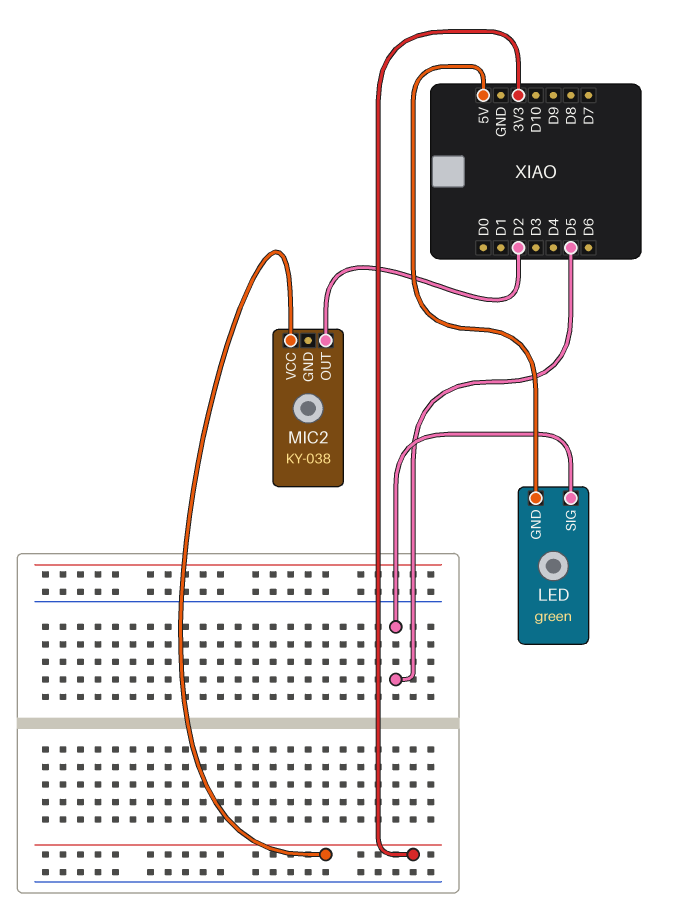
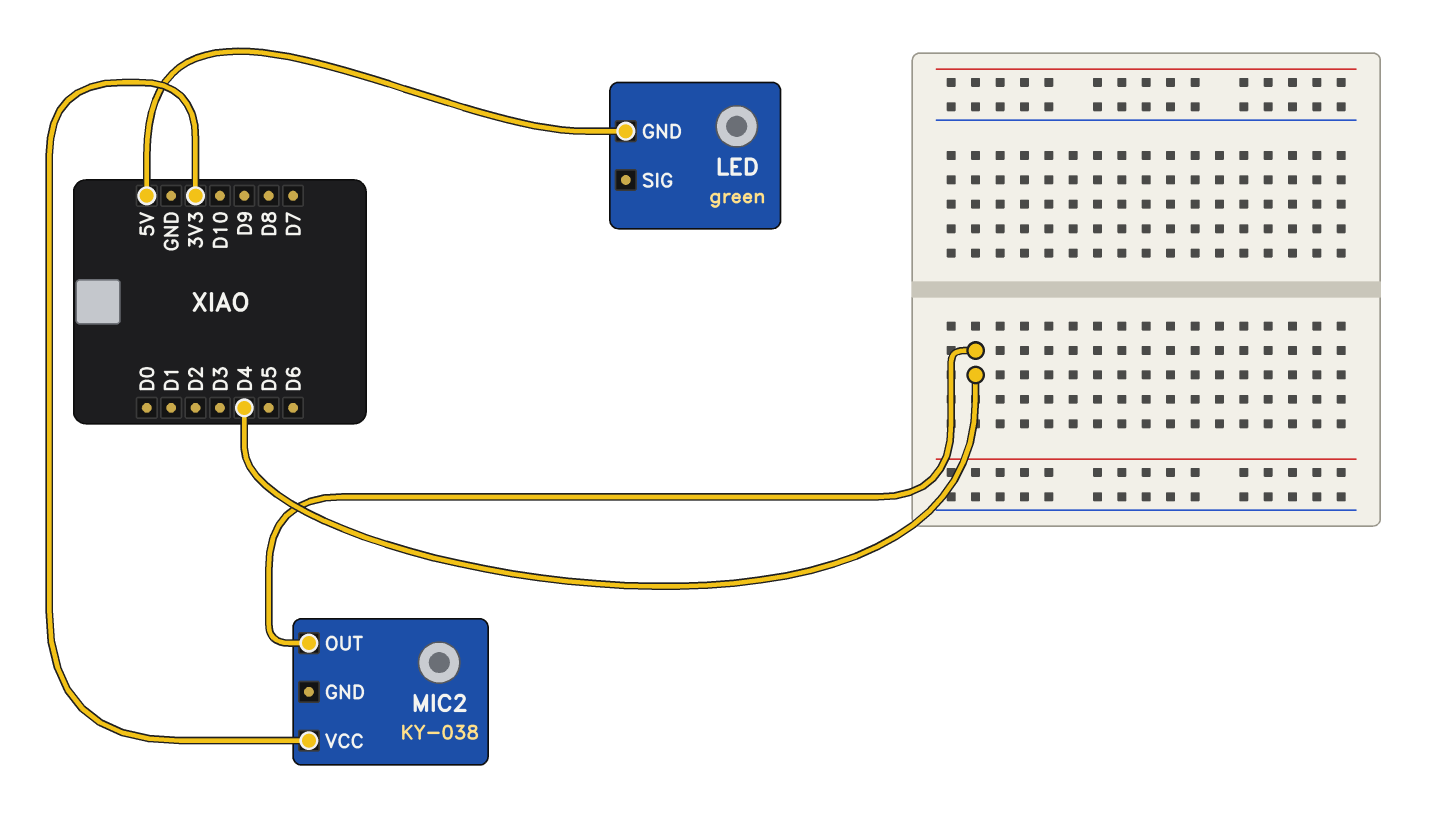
LED pin SIG: D5 -> none
MIC2 pin OUT: D2 -> D4

